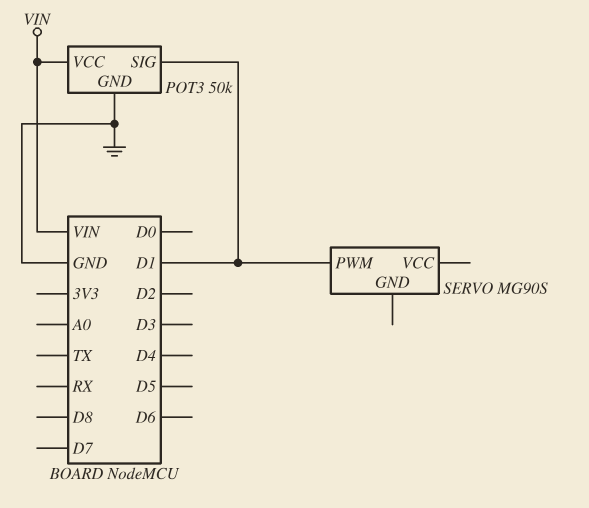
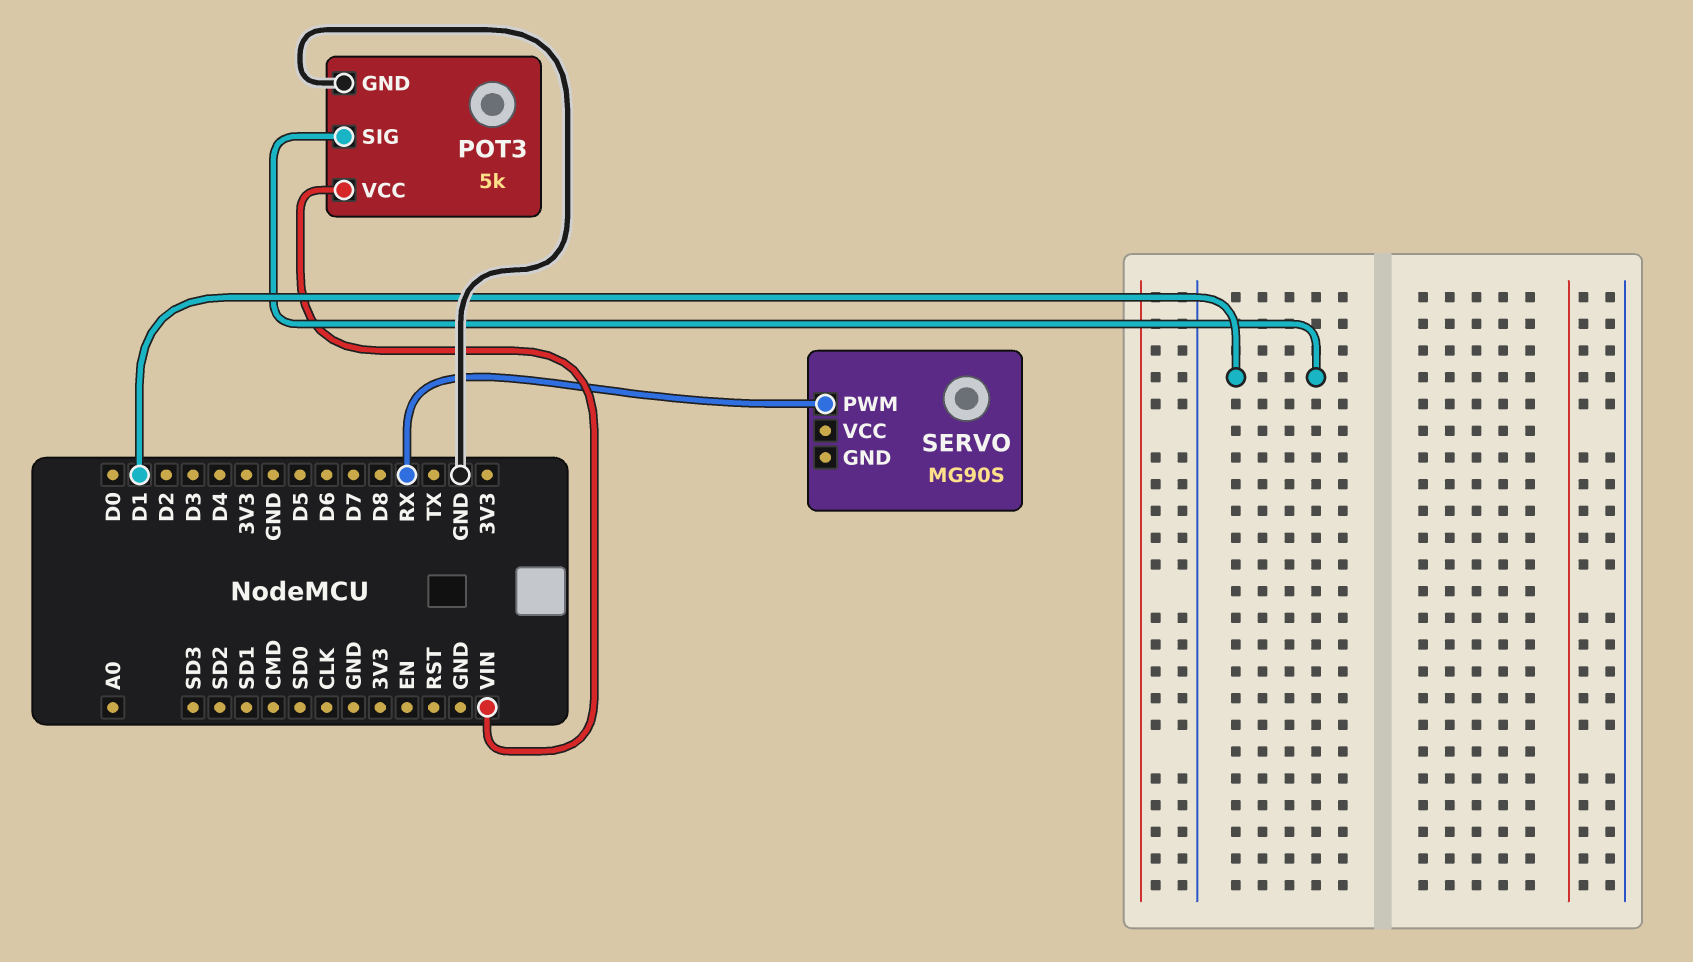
POT3: 50k -> 5k
SERVO pin PWM: D1 -> RX

